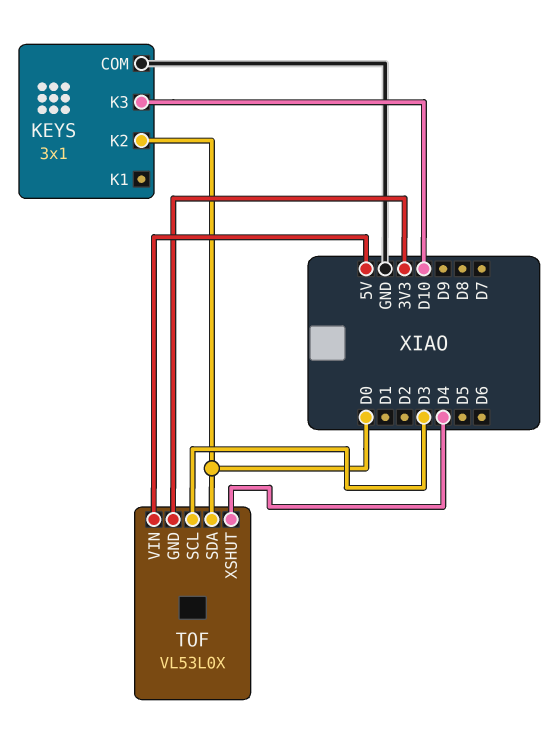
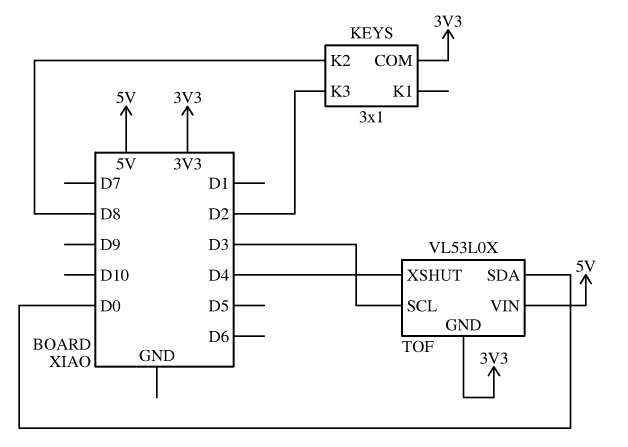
KEYS pin COM: GND -> 3V3
KEYS pin K2: D0 -> D8
KEYS pin K3: D10 -> D2

